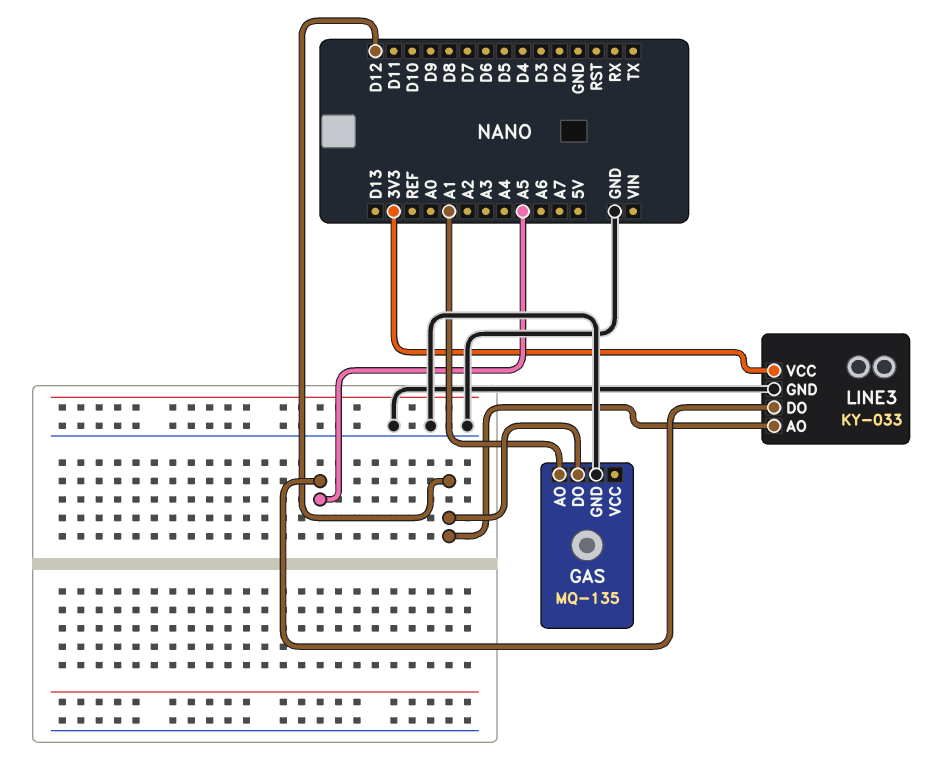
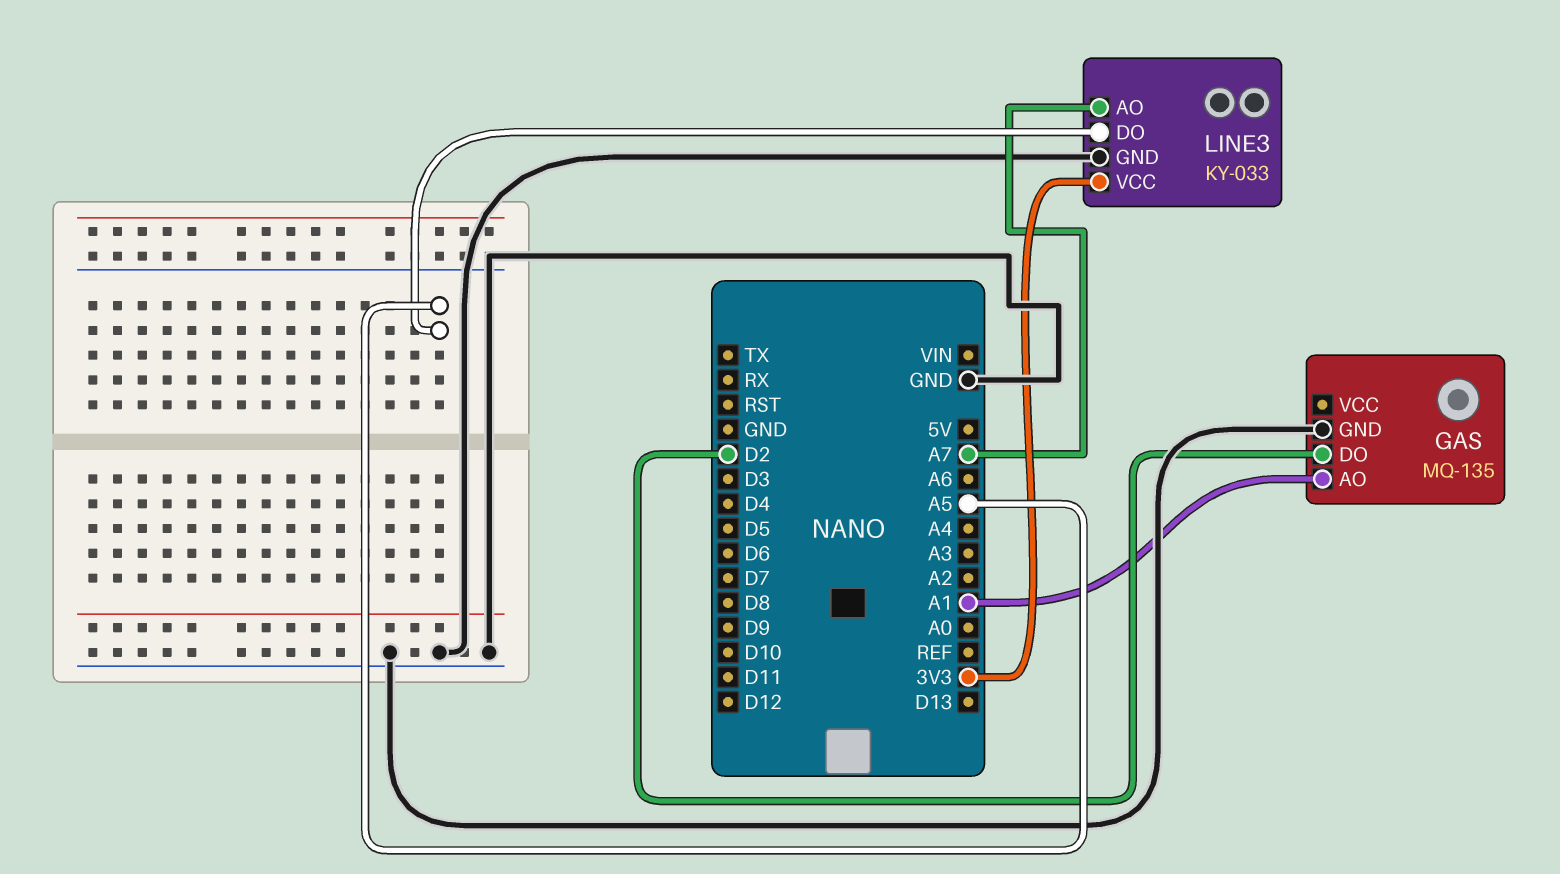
GAS pin DO: D12 -> D2
LINE3 pin AO: D12 -> A7

